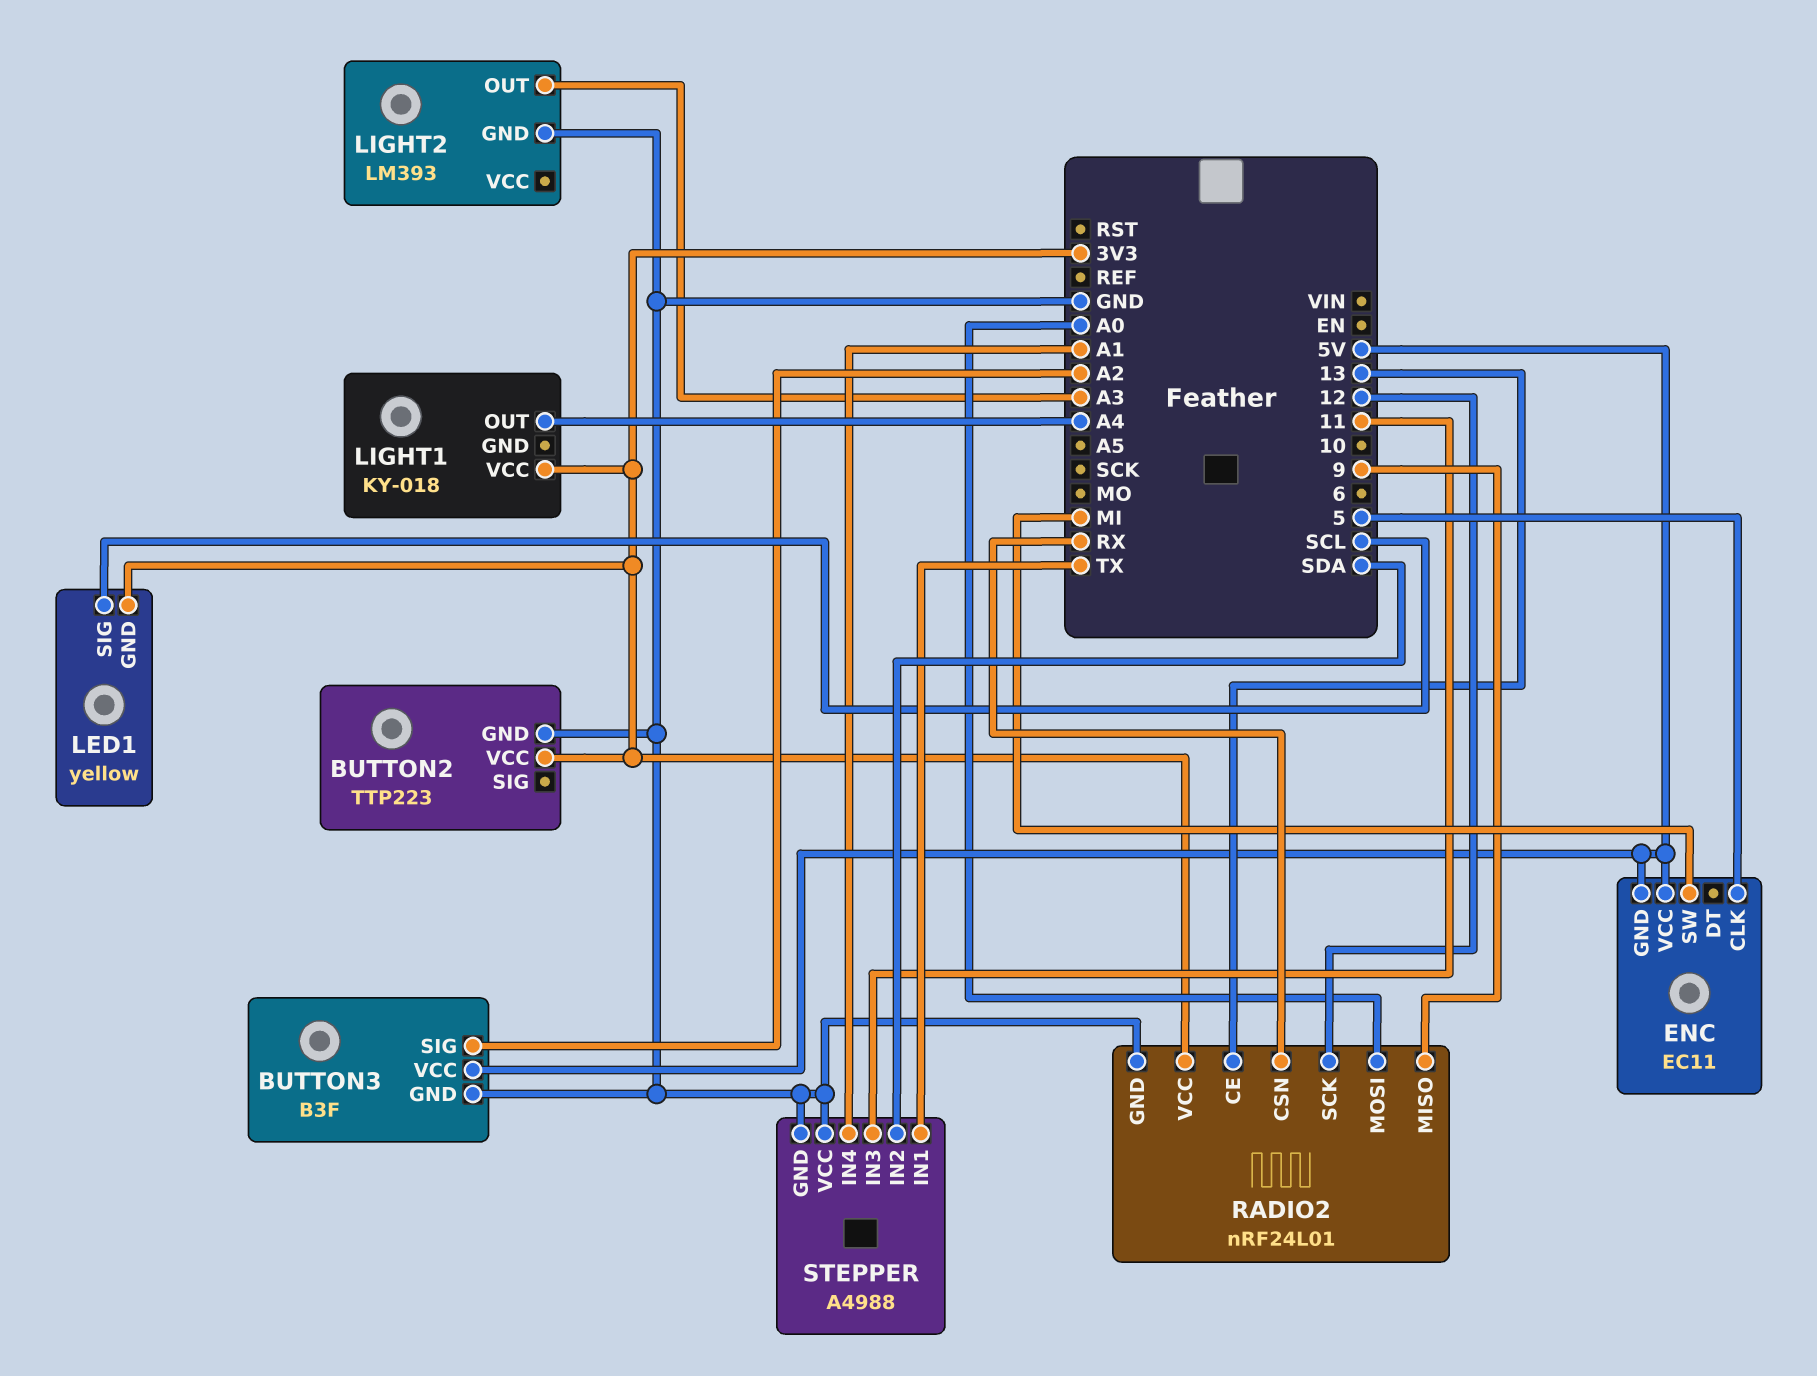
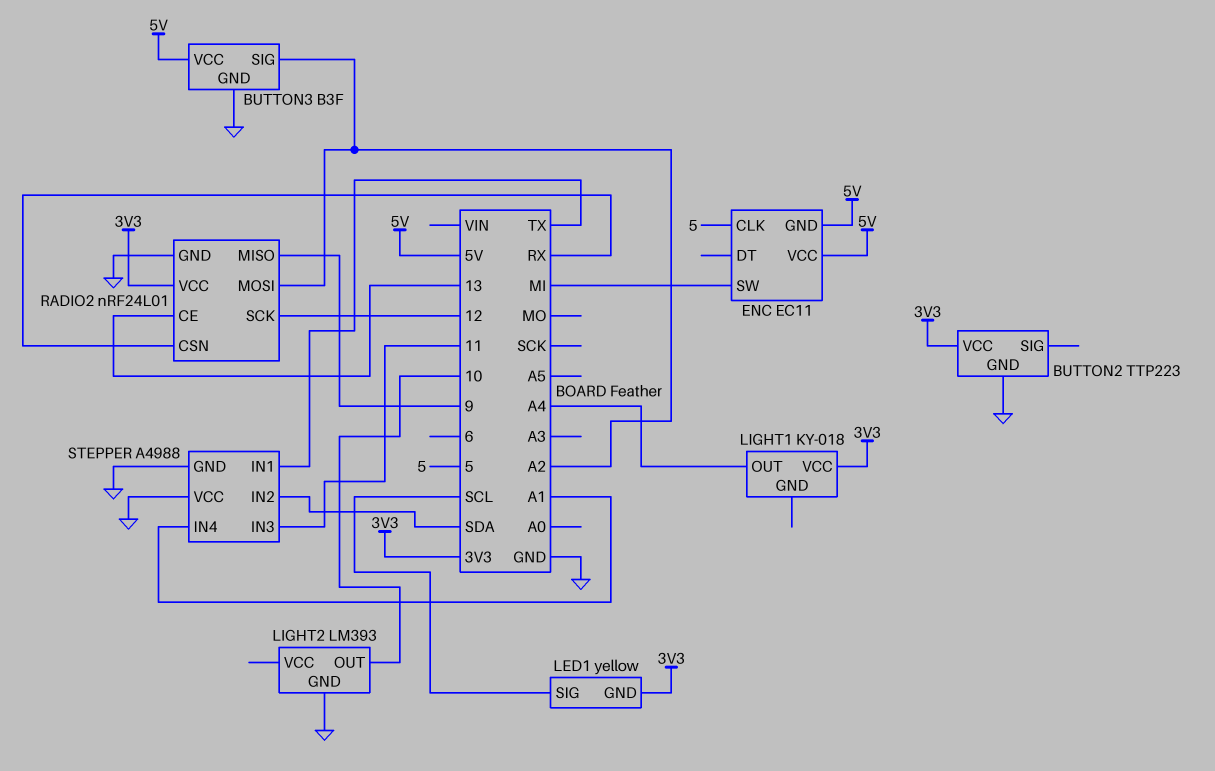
LIGHT2 pin OUT: A3 -> 10
RADIO2 pin MOSI: A0 -> A2

